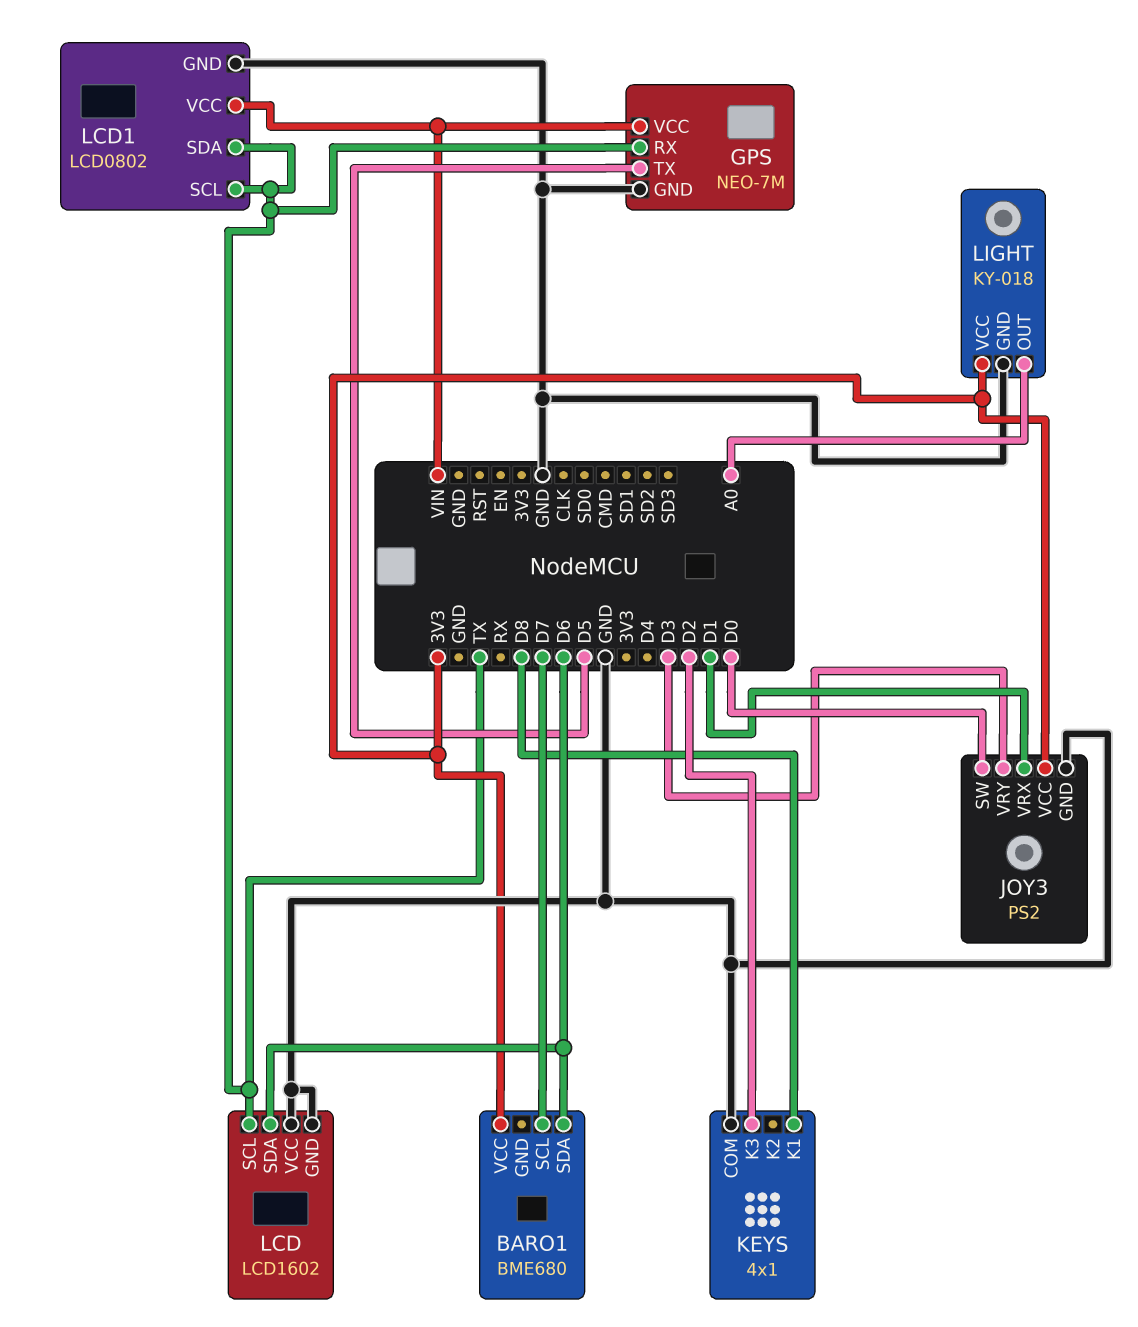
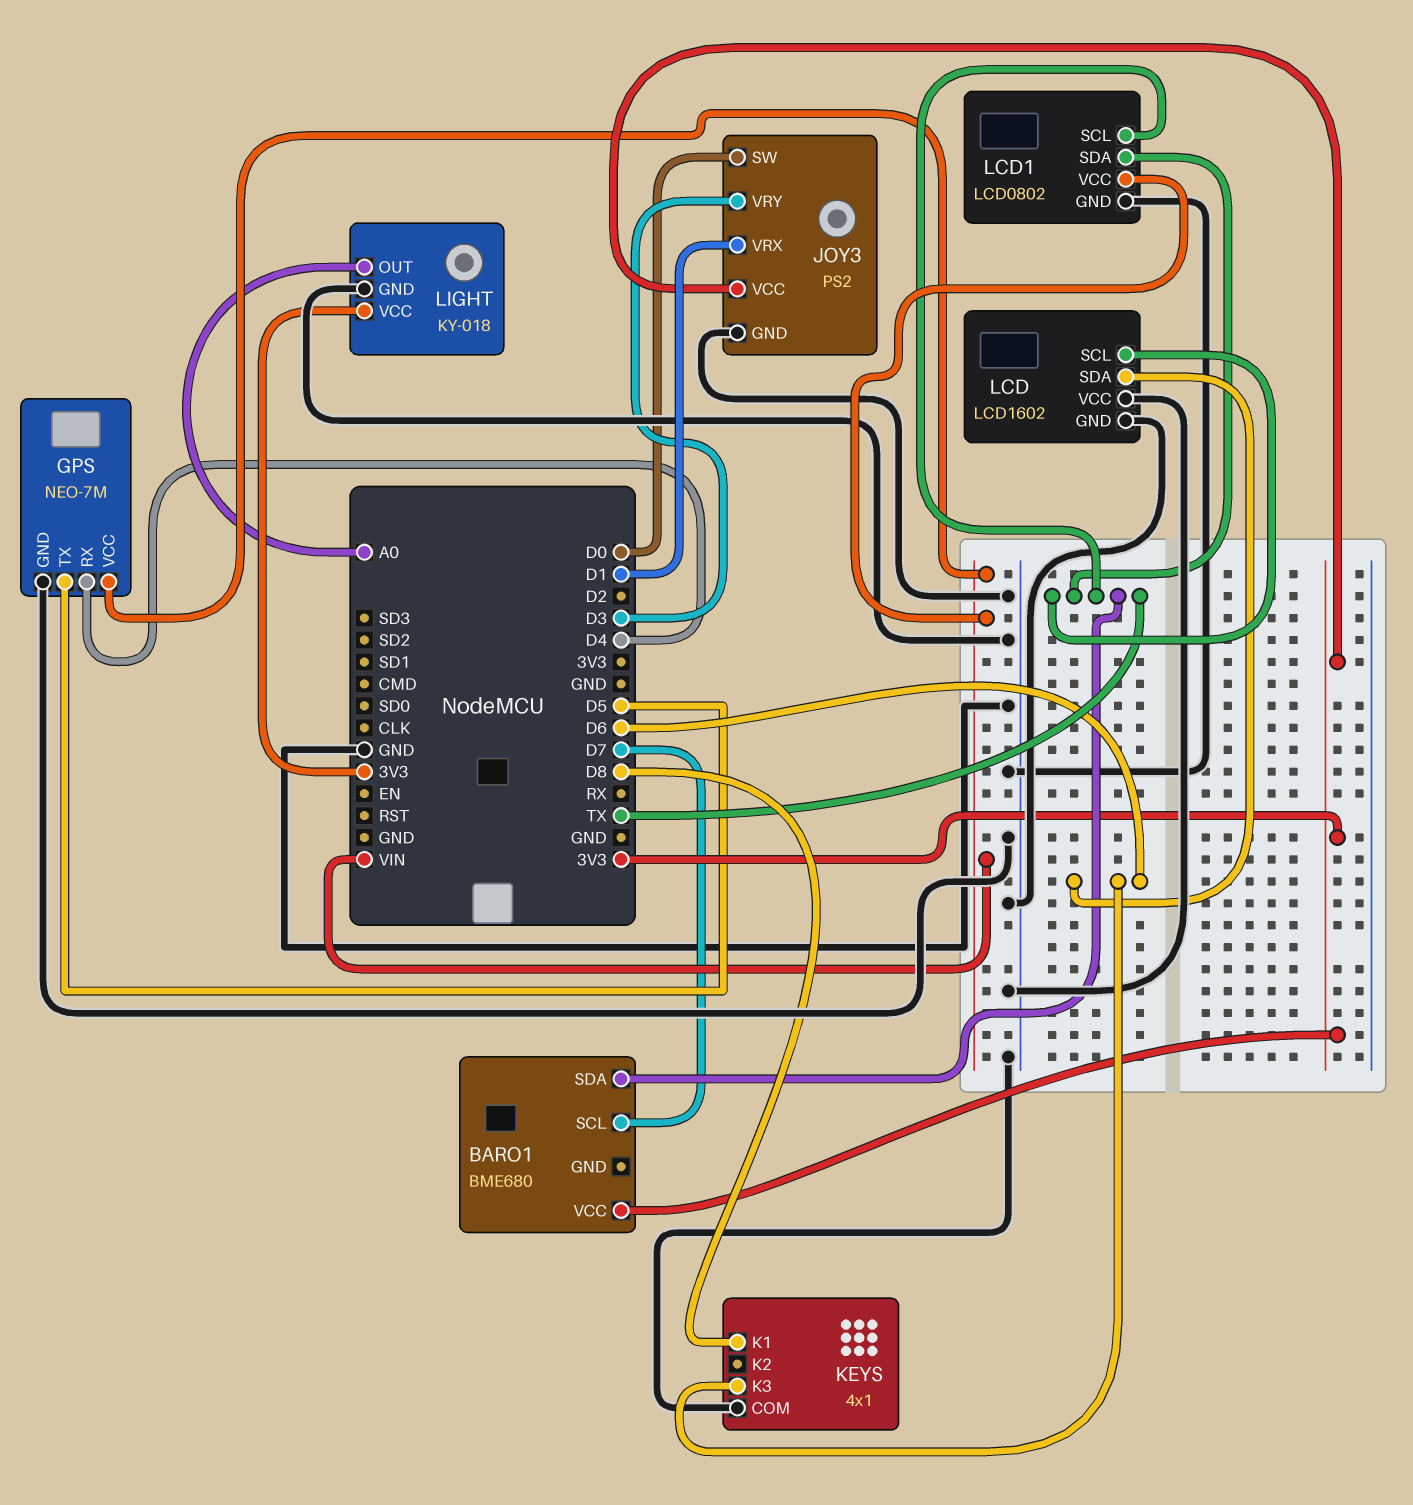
BARO1 pin SDA: D6 -> TX
GPS pin RX: TX -> D4
KEYS pin K3: D2 -> D6

